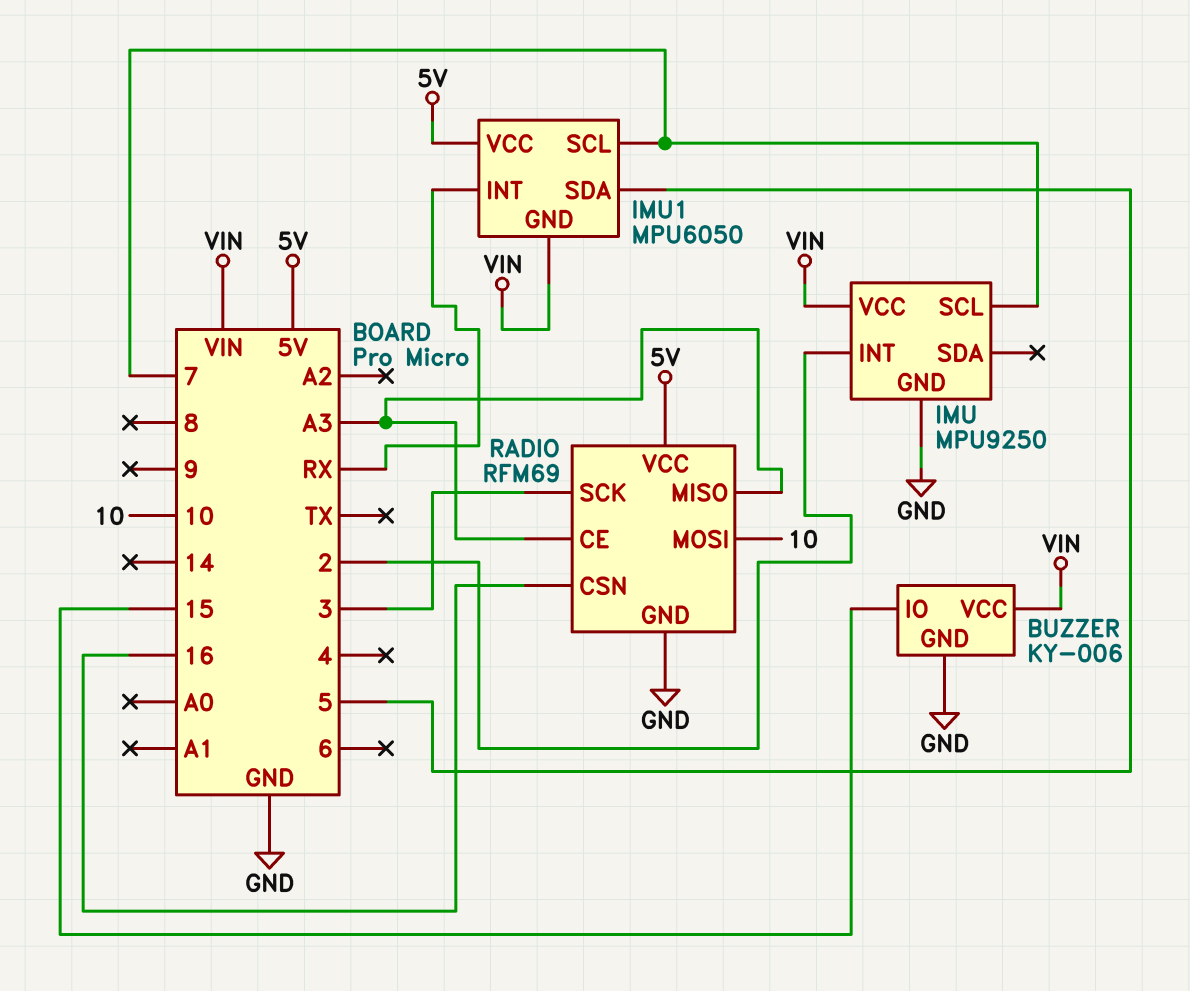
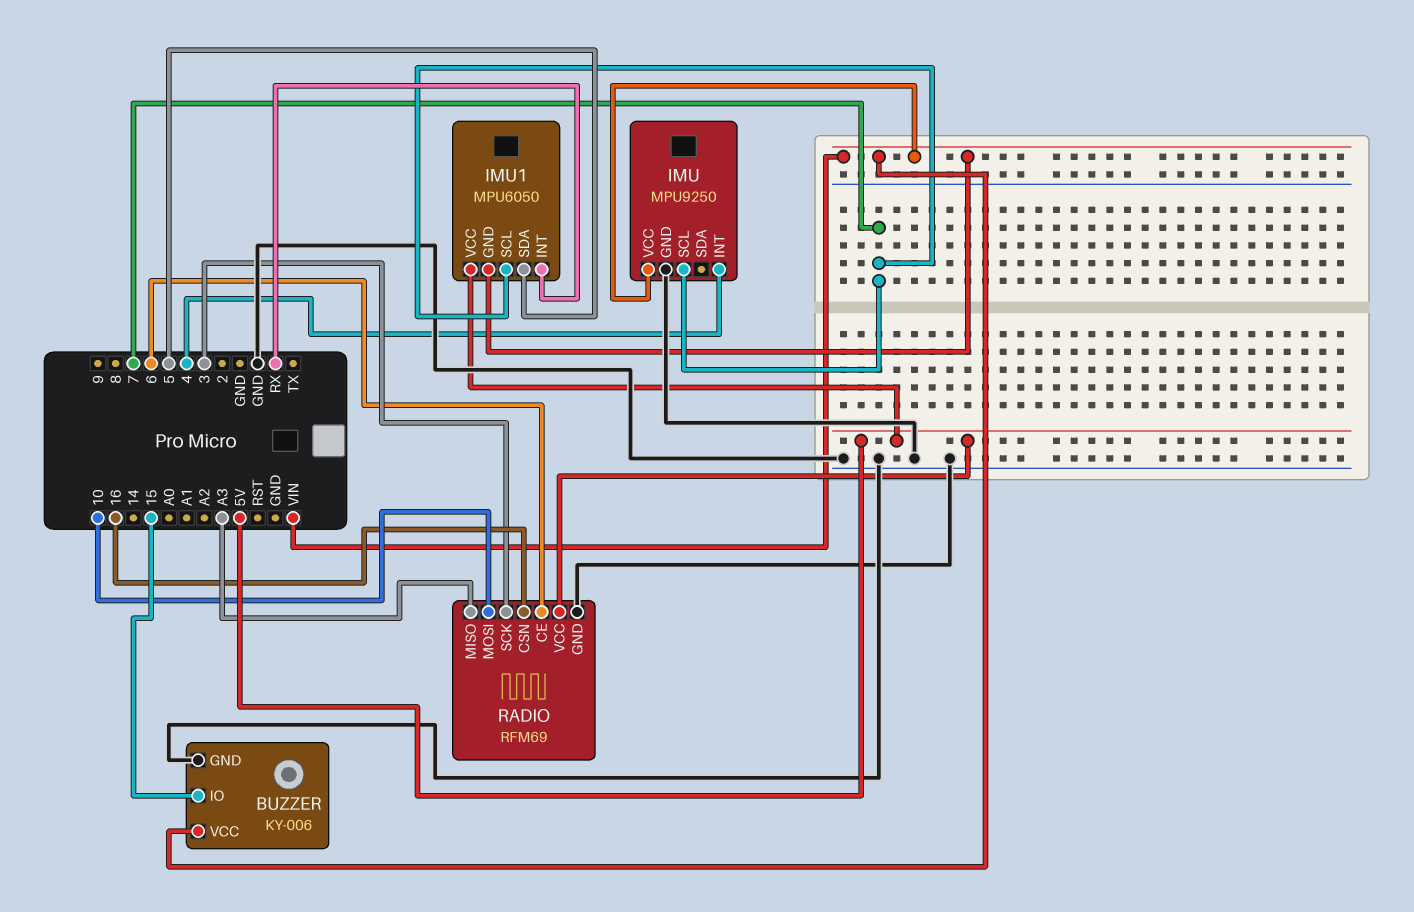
IMU pin INT: 2 -> 4
RADIO pin CE: A3 -> 6

